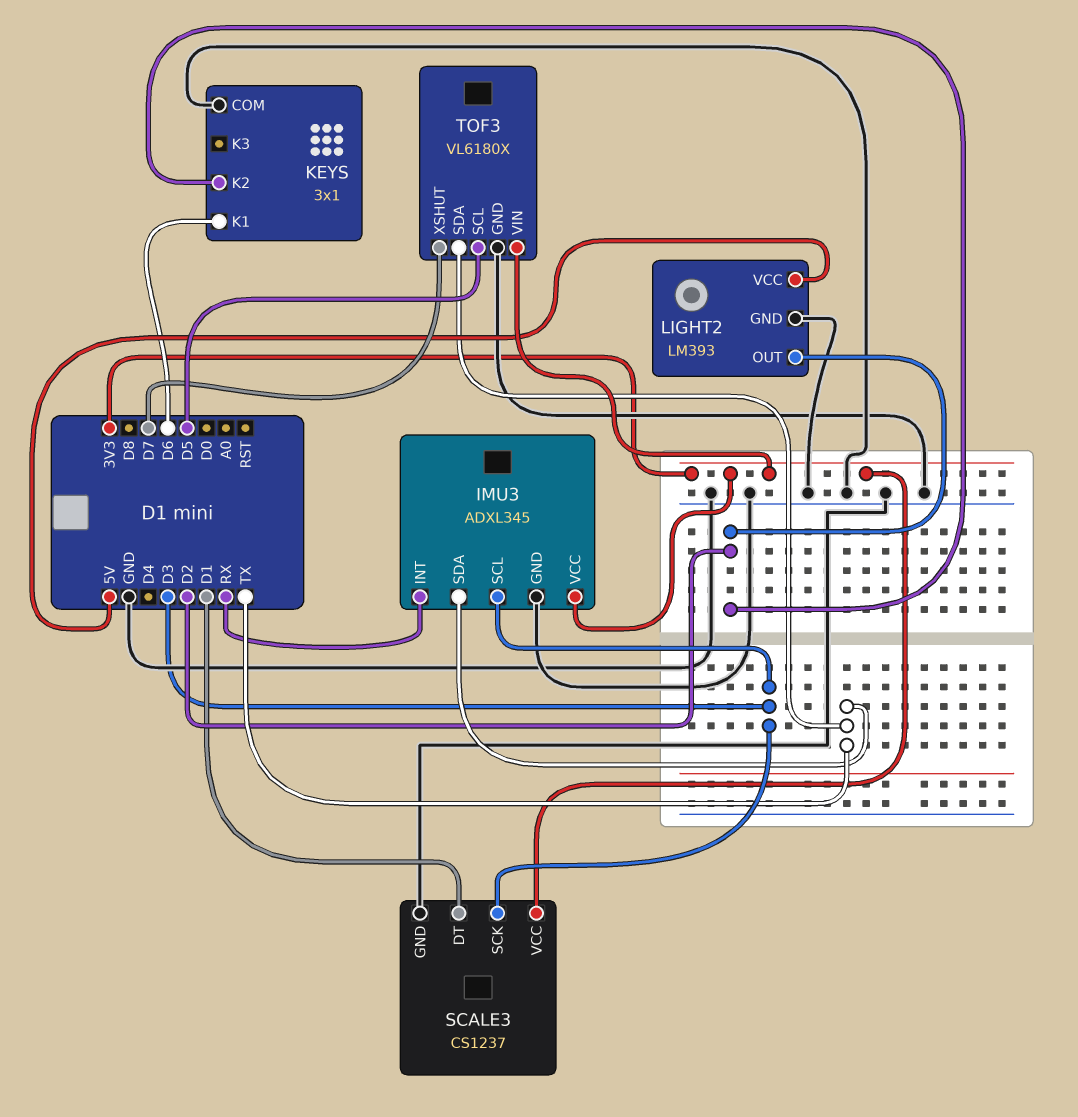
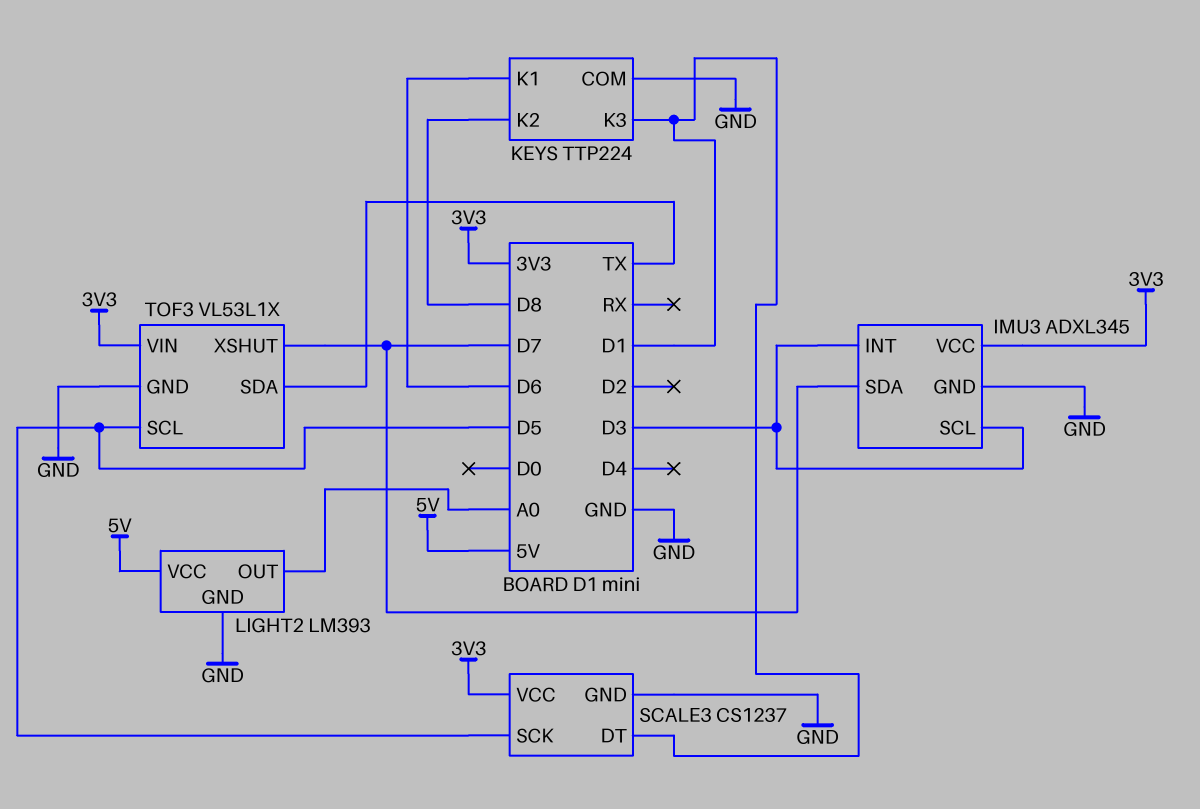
IMU3 pin INT: RX -> D3
IMU3 pin SDA: TX -> D7
KEYS: 3x1 -> TTP224
KEYS pin K2: D2 -> D8
KEYS pin K3: none -> D1
LIGHT2 pin OUT: D2 -> A0
SCALE3 pin SCK: D3 -> D5
TOF3: VL6180X -> VL53L1X

